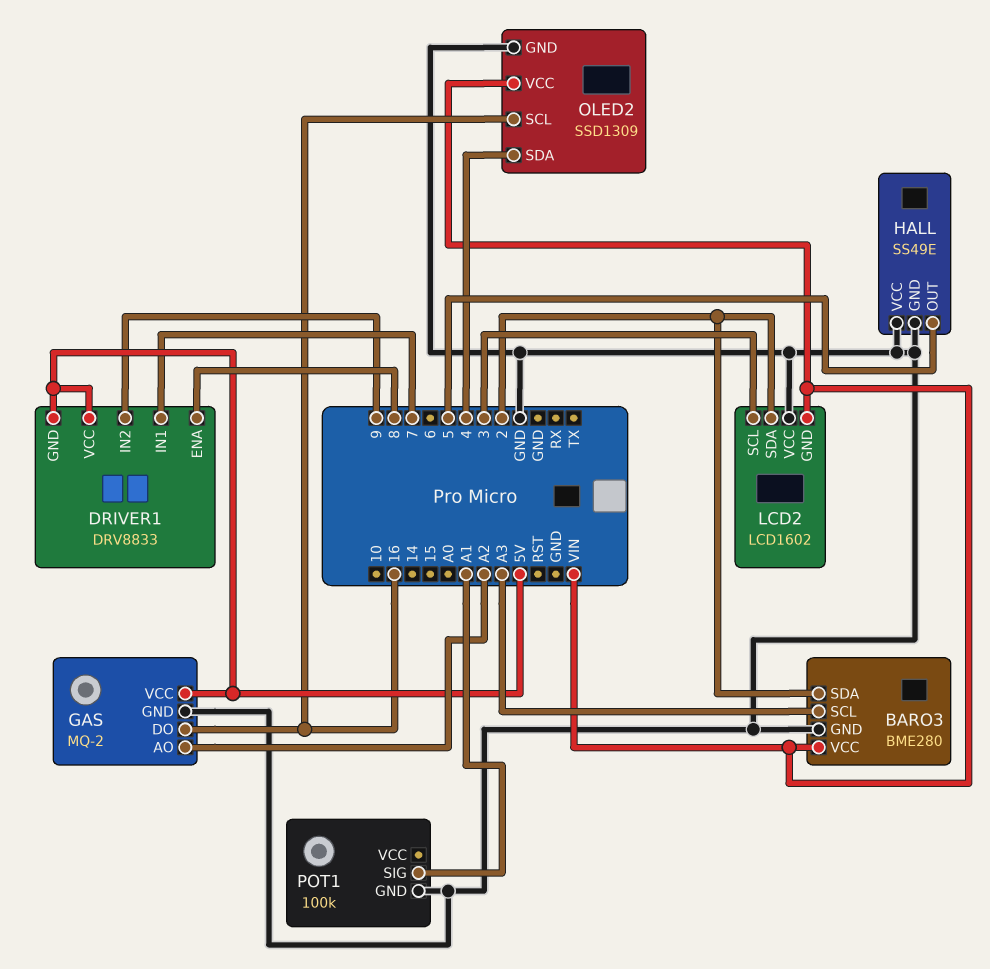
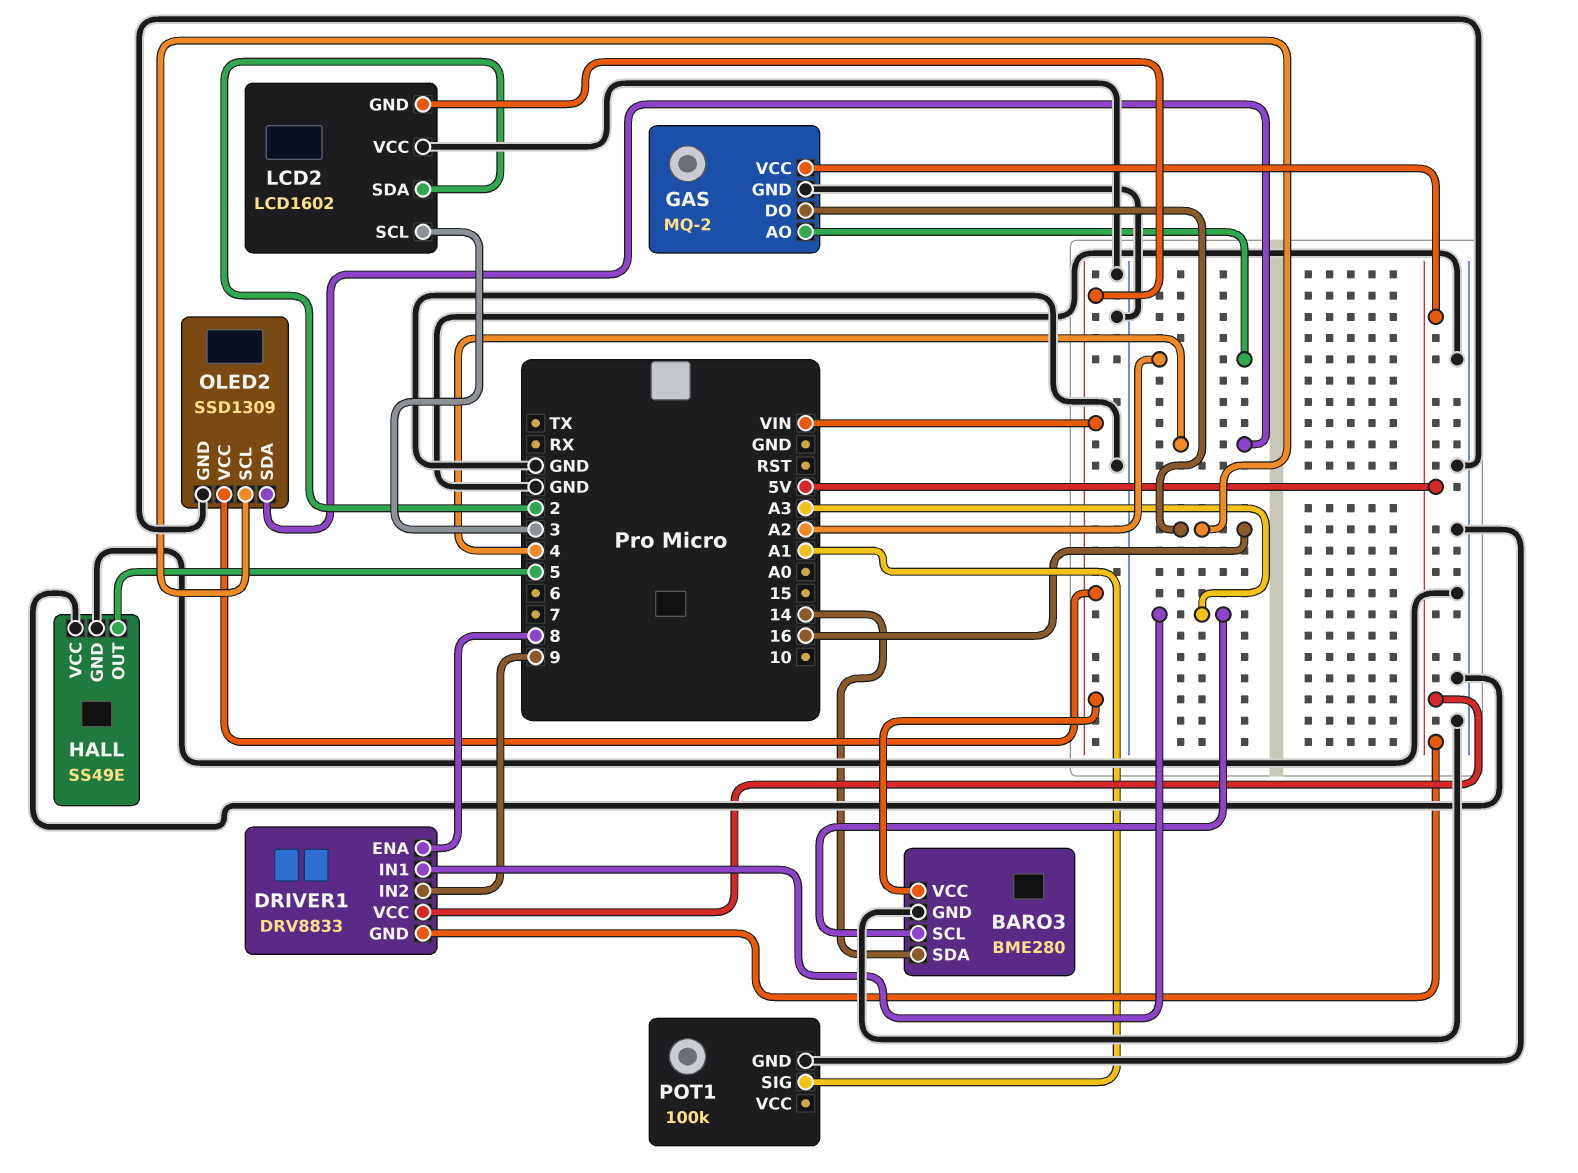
BARO3 pin SDA: 2 -> 14
DRIVER1 pin IN1: 7 -> A3

